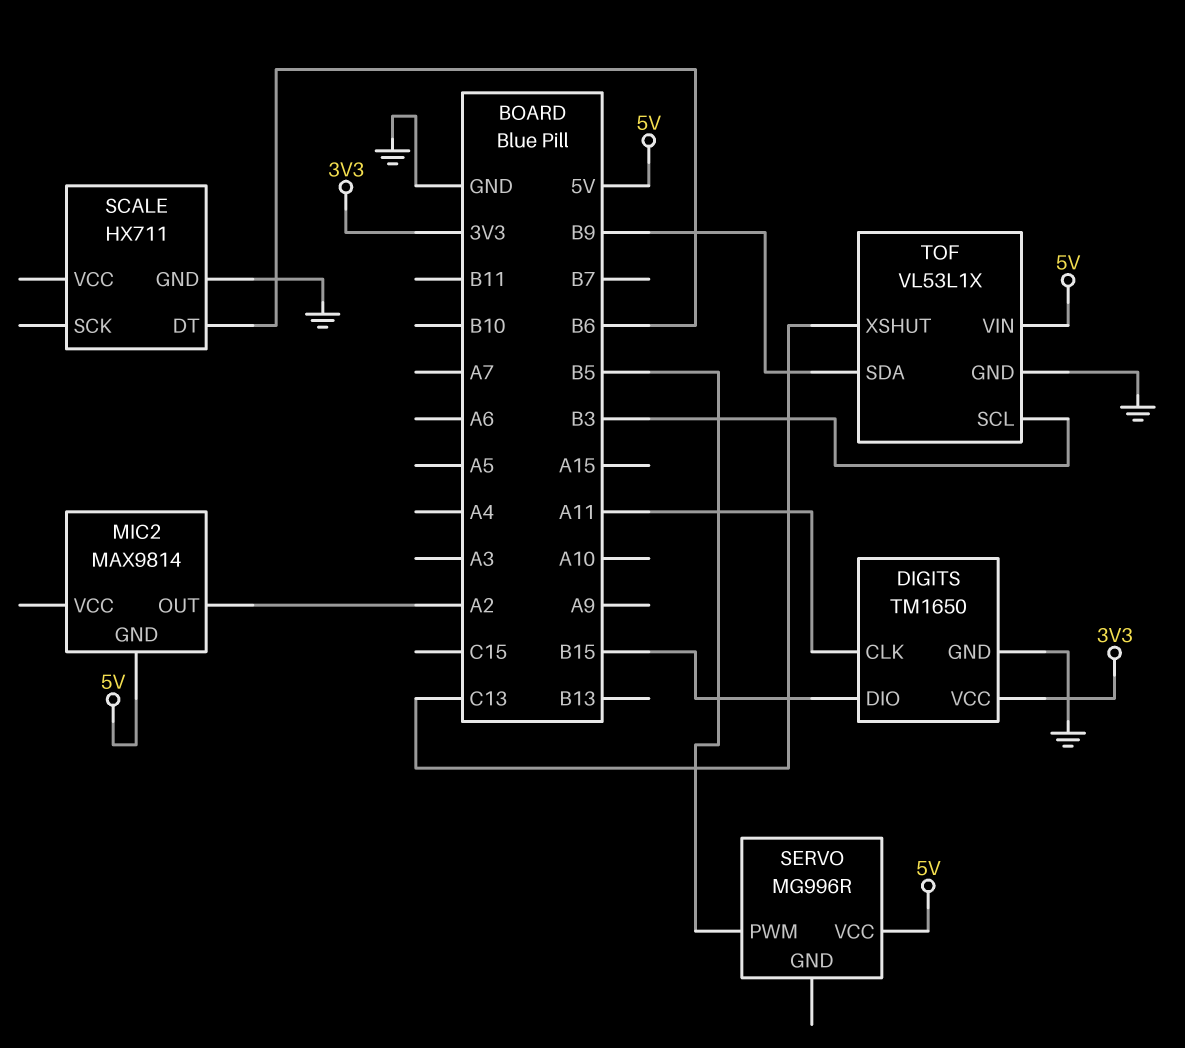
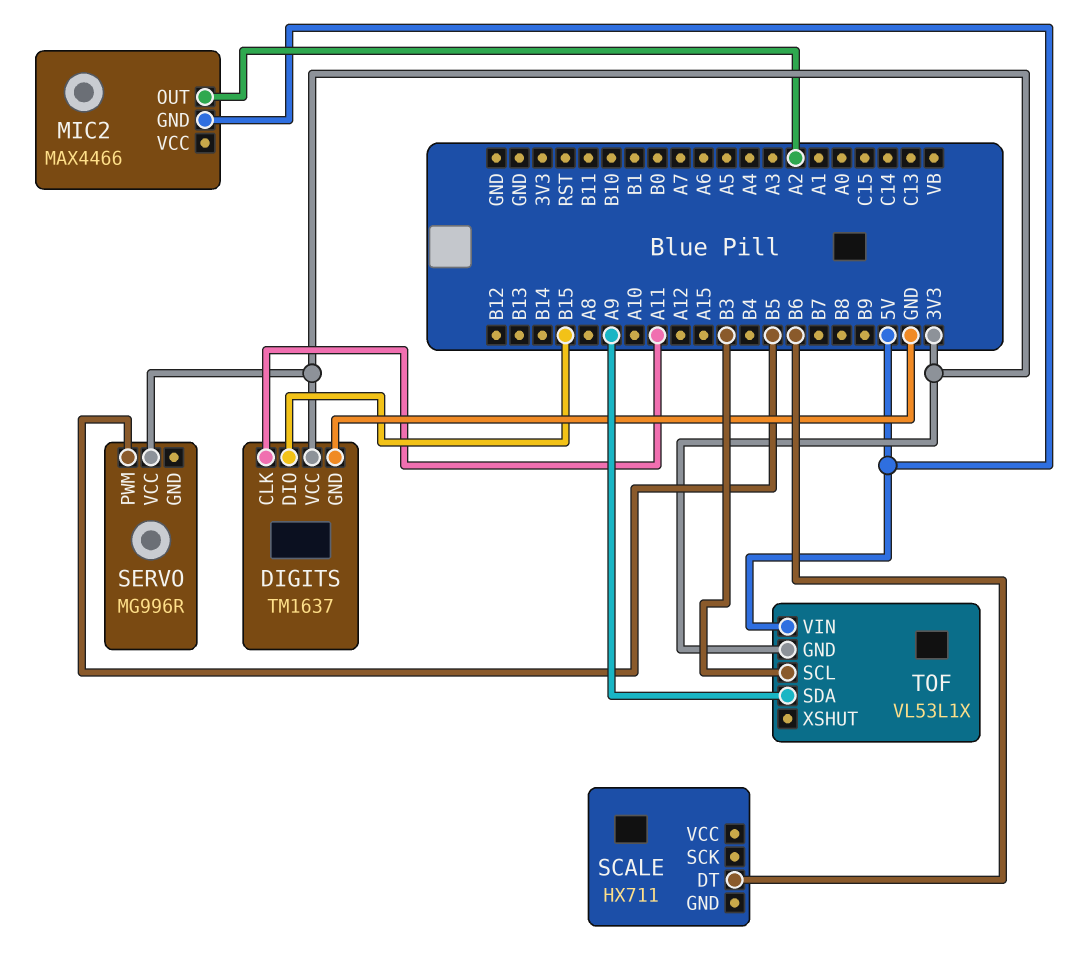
DIGITS: TM1650 -> TM1637
MIC2: MAX9814 -> MAX4466
SCALE pin GND: GND -> none
SERVO pin VCC: 5V -> 3V3
TOF pin GND: GND -> 3V3
TOF pin SDA: B9 -> A9
TOF pin XSHUT: C13 -> none

